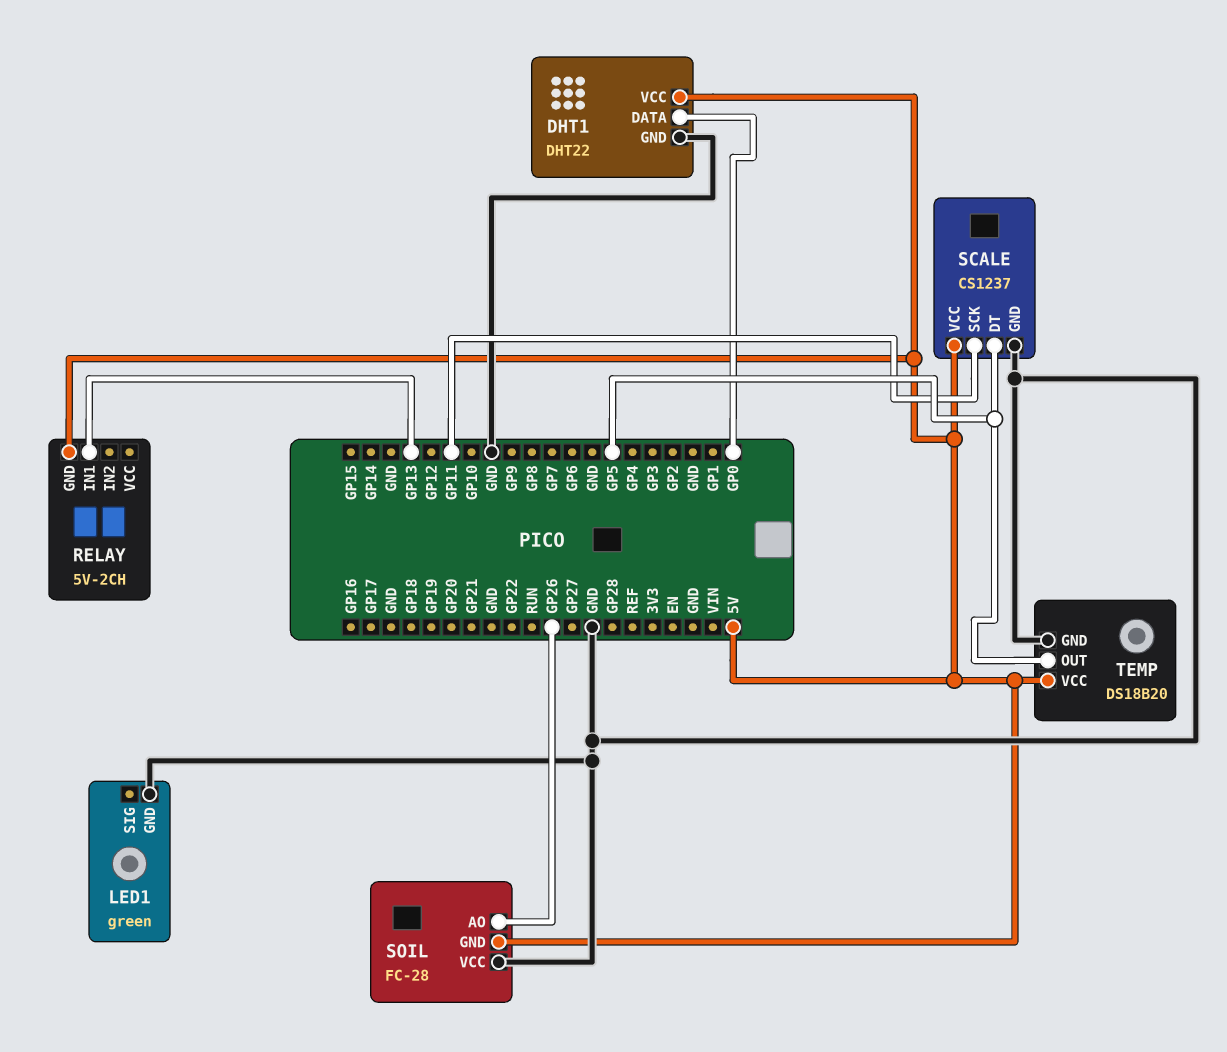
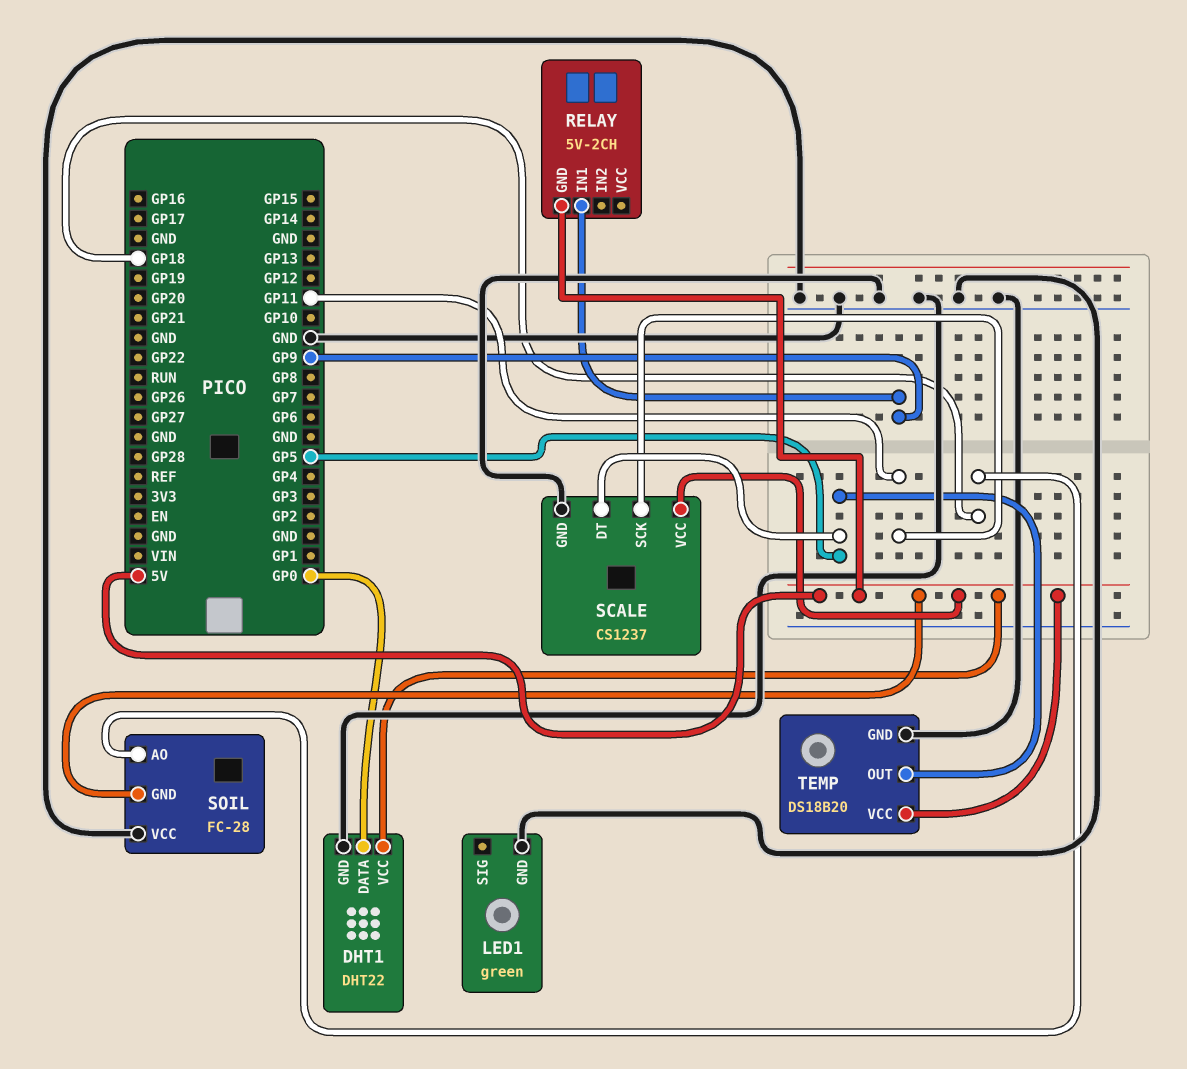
RELAY pin IN1: GP13 -> GP9
SOIL pin AO: GP26 -> GP18

